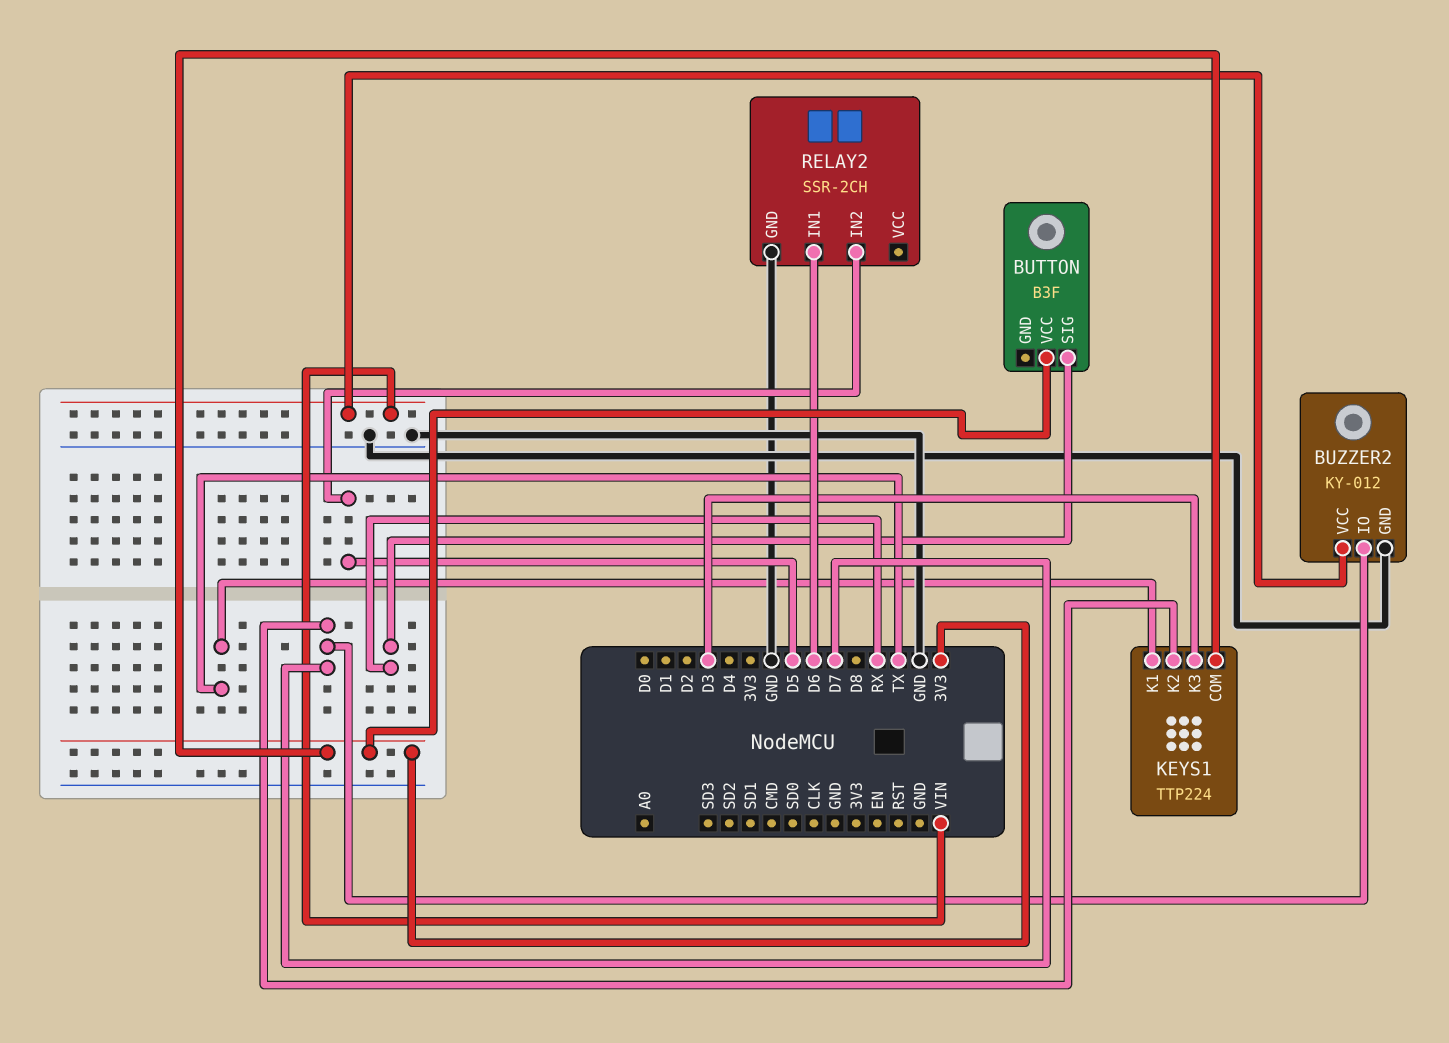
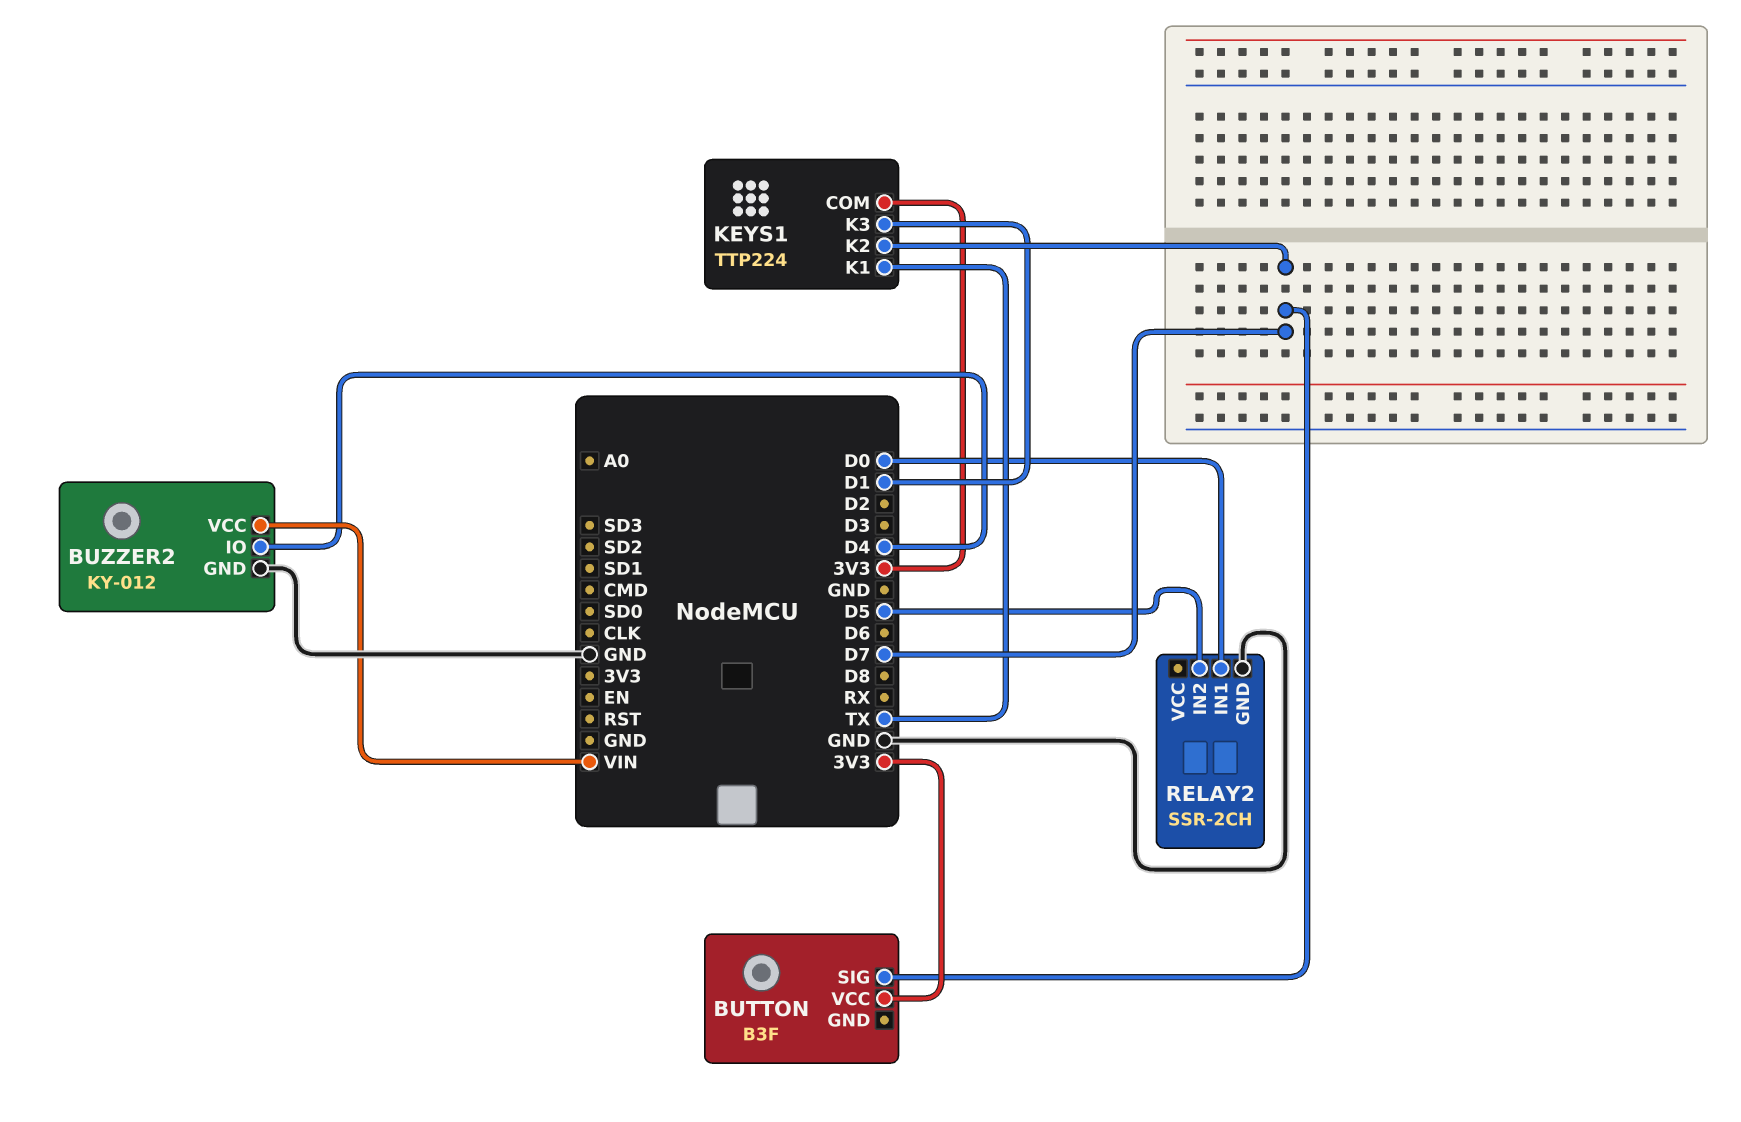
BUTTON pin SIG: RX -> D7
BUZZER2 pin IO: D7 -> D4
KEYS1 pin K3: D3 -> D1
RELAY2 pin IN1: D6 -> D0

